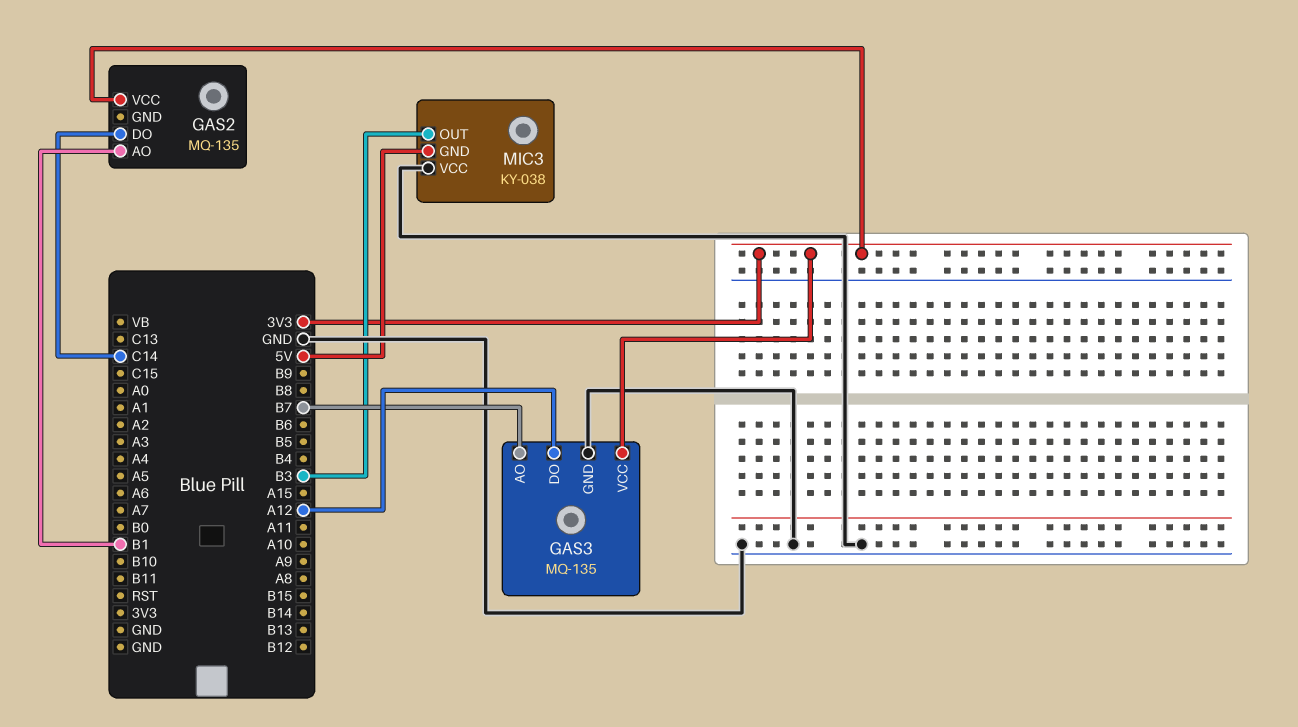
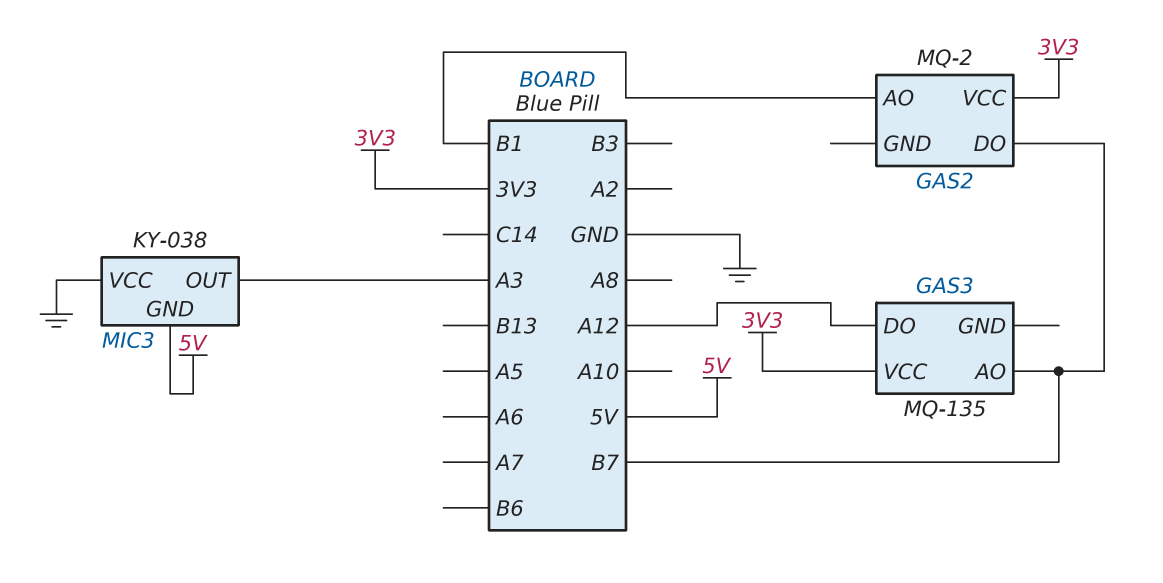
GAS2: MQ-135 -> MQ-2
GAS2 pin DO: C14 -> B7
GAS3 pin GND: GND -> none
MIC3 pin OUT: B3 -> A3

